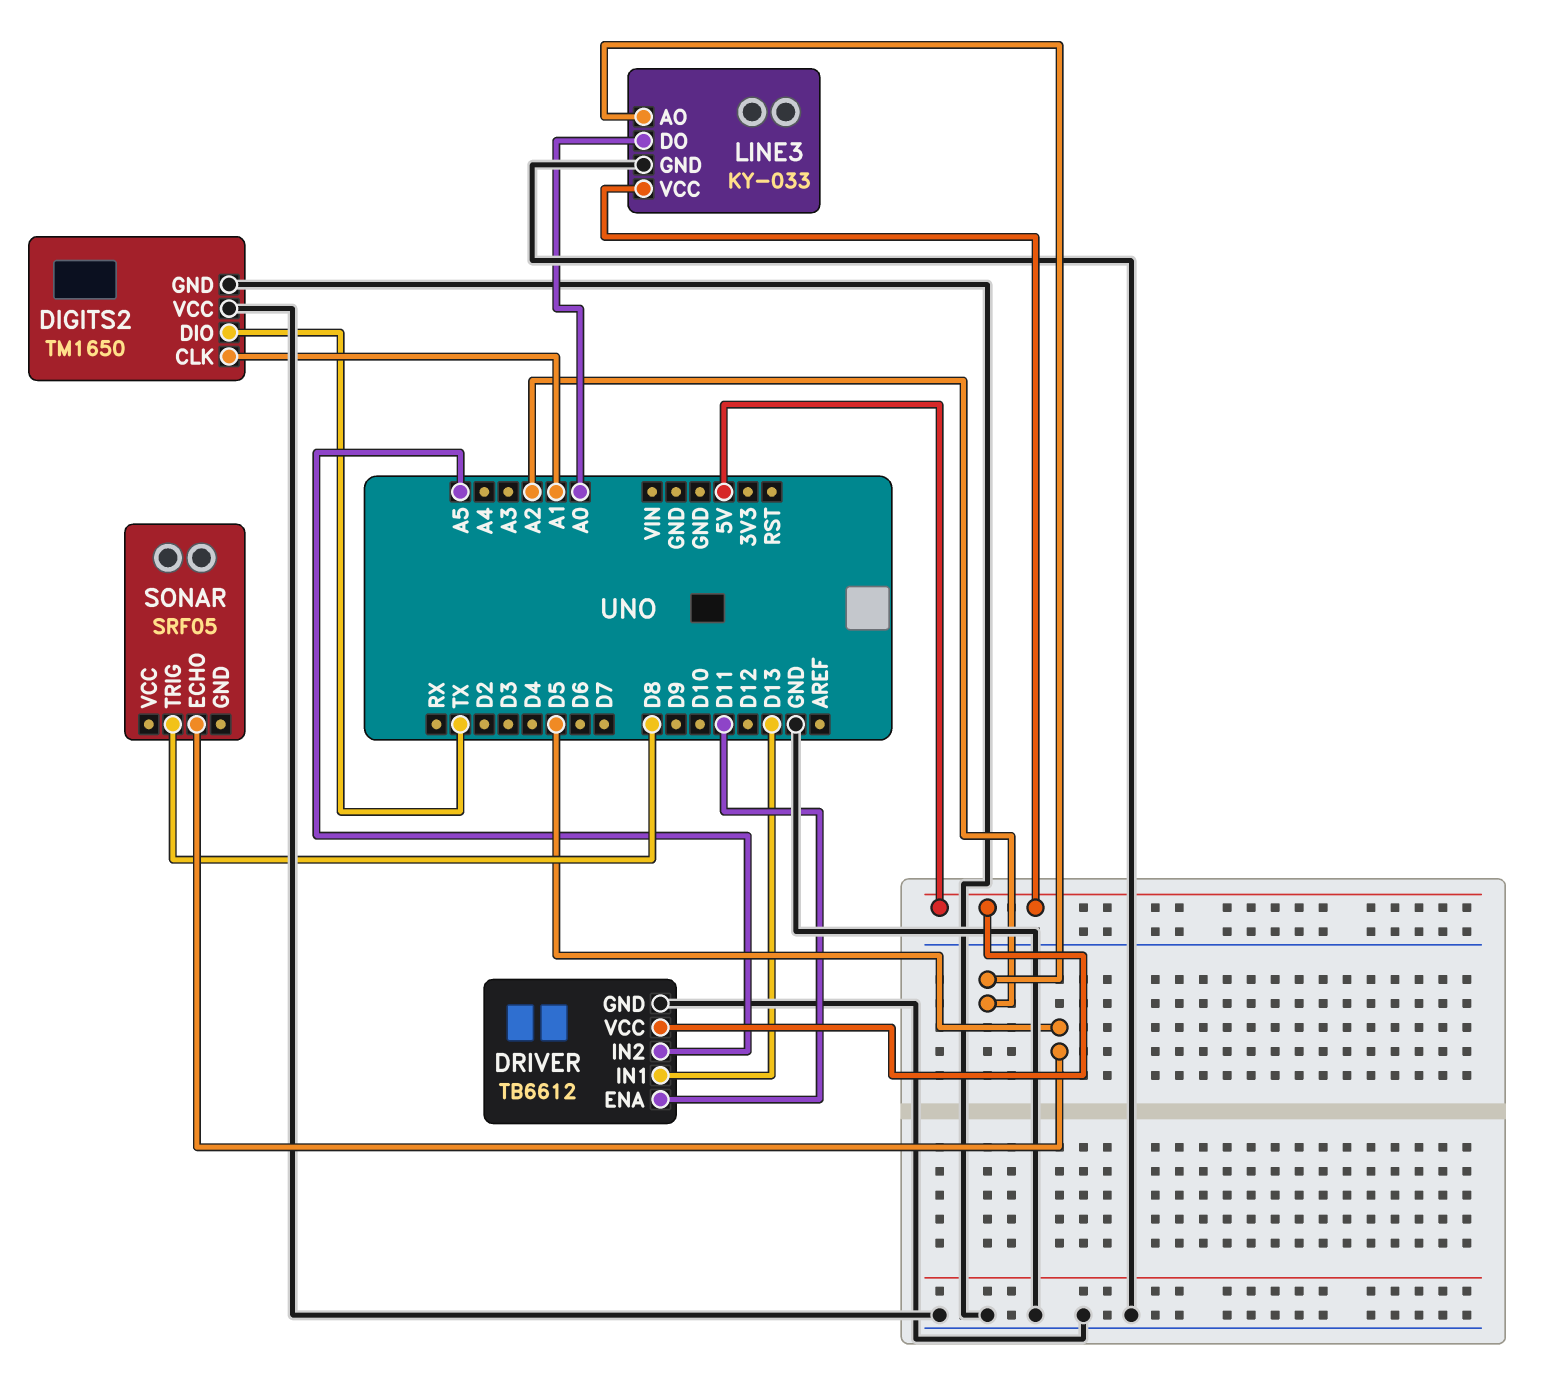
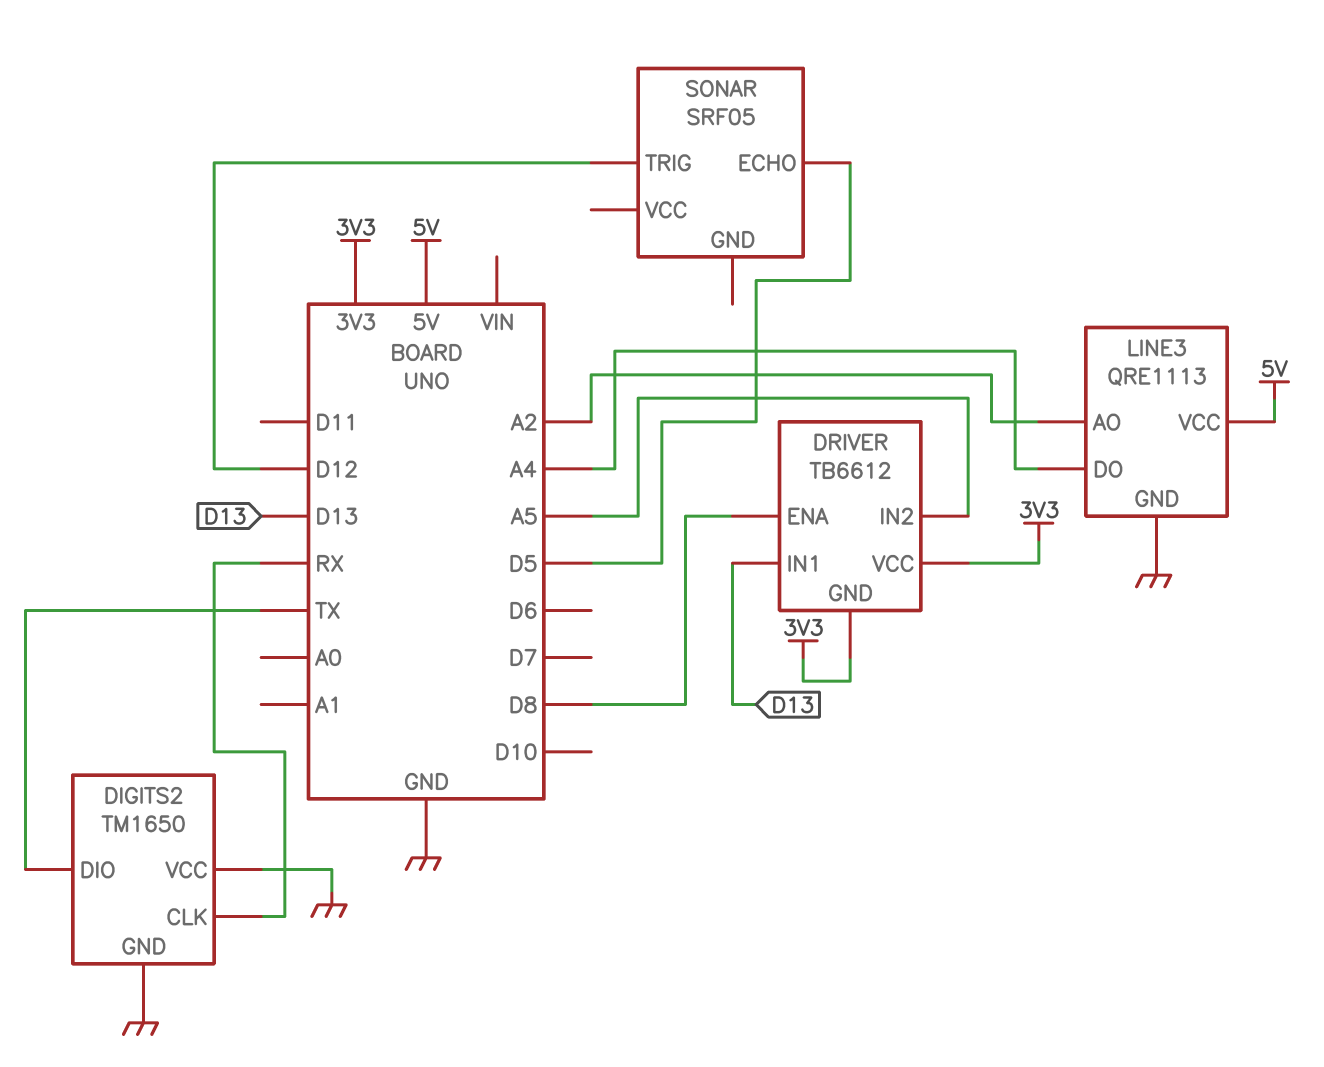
DIGITS2 pin CLK: A1 -> RX
DRIVER pin ENA: D11 -> D8
DRIVER pin GND: GND -> 3V3
DRIVER pin VCC: 5V -> 3V3
LINE3: KY-033 -> QRE1113
LINE3 pin DO: A0 -> A4
SONAR pin TRIG: D8 -> D12

